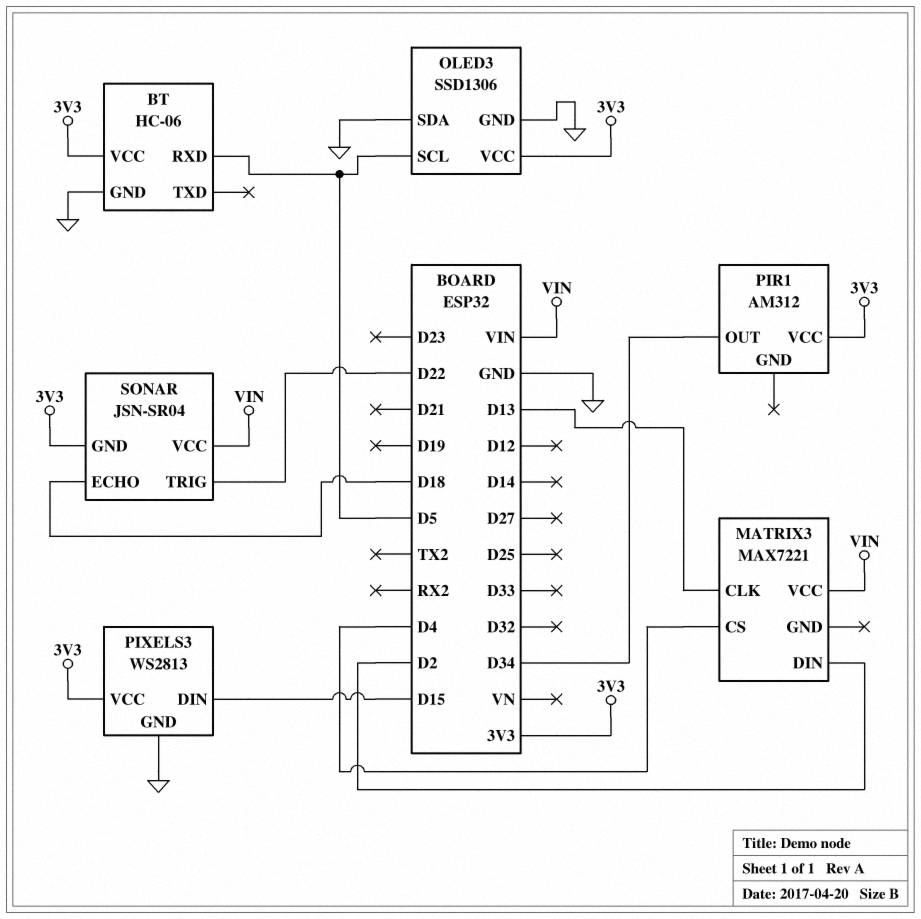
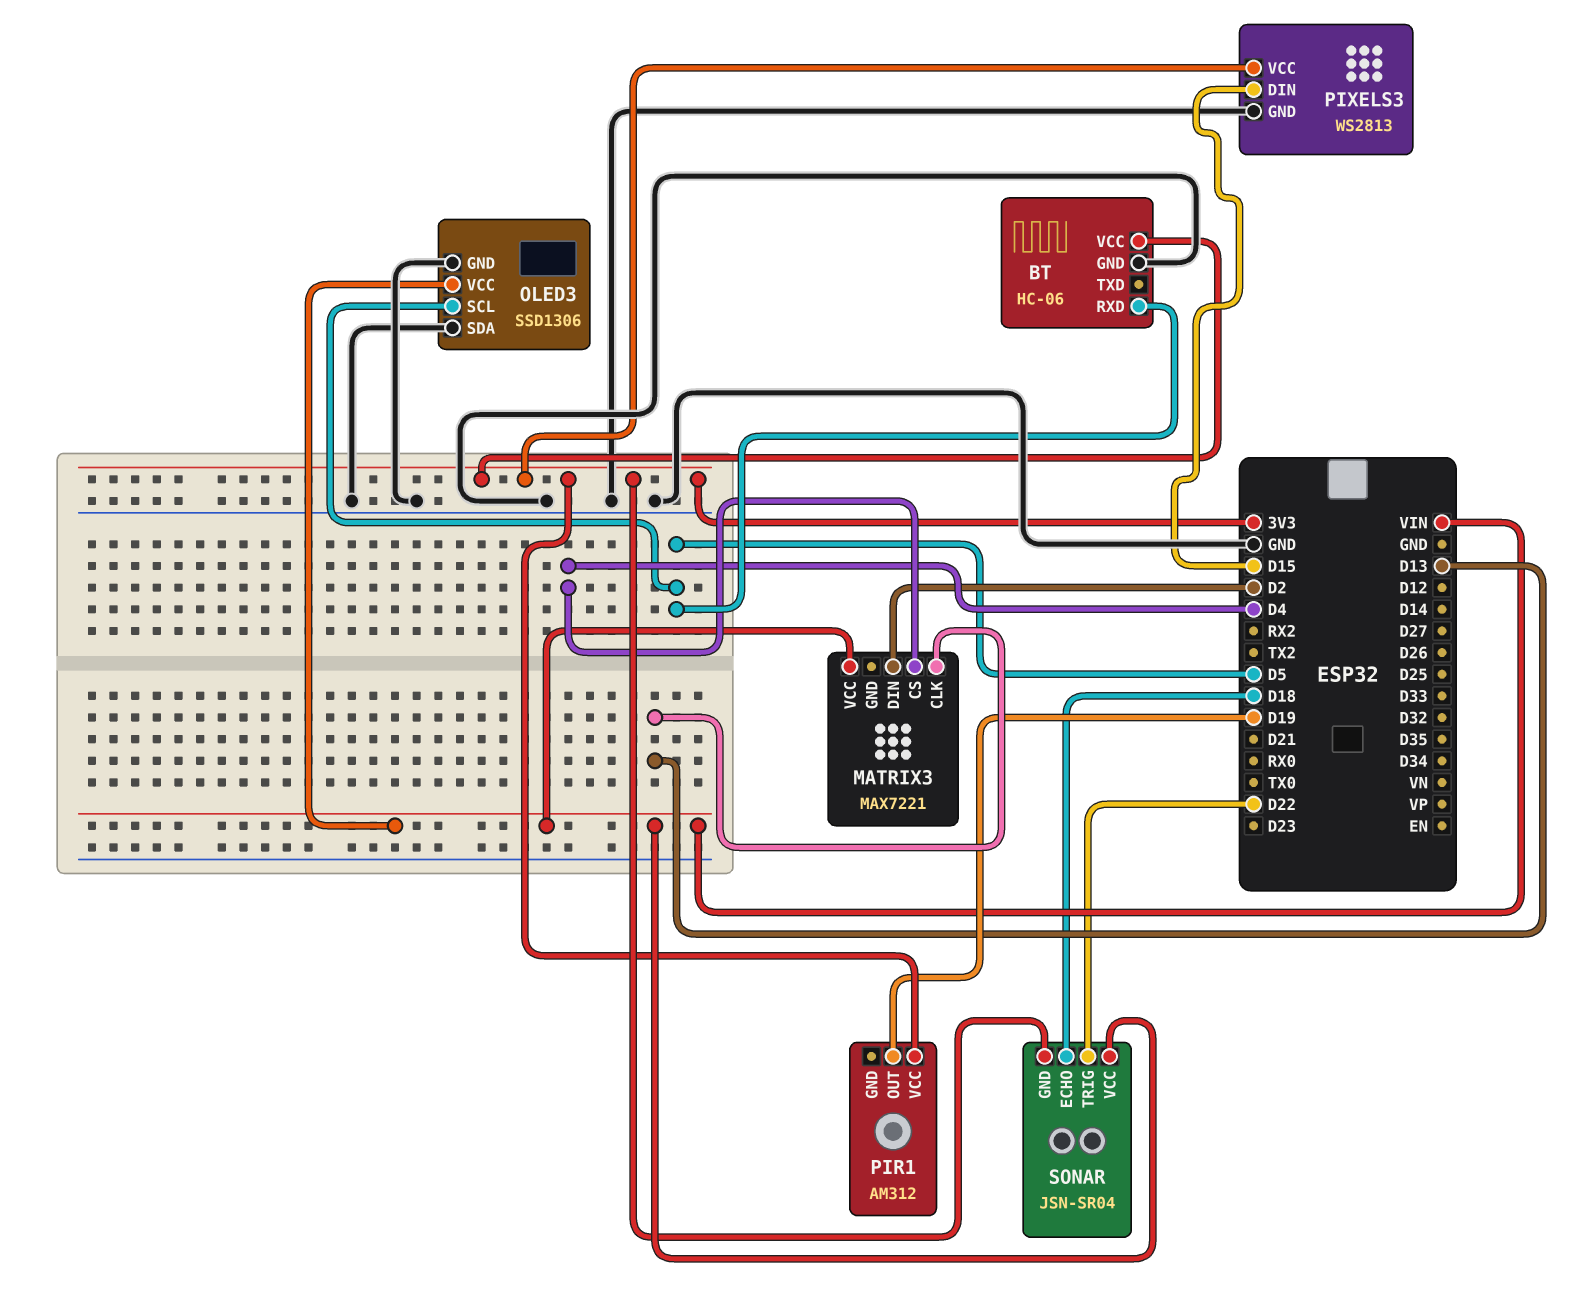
OLED3 pin VCC: 3V3 -> VIN
PIR1 pin OUT: D34 -> D19

